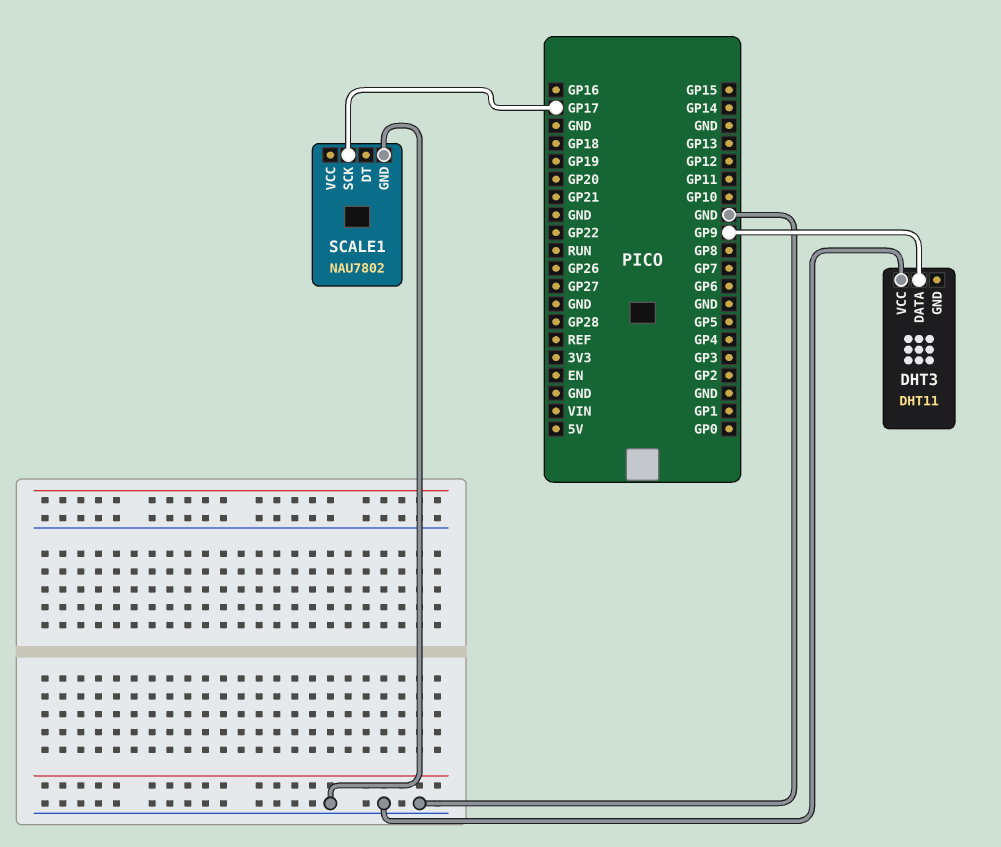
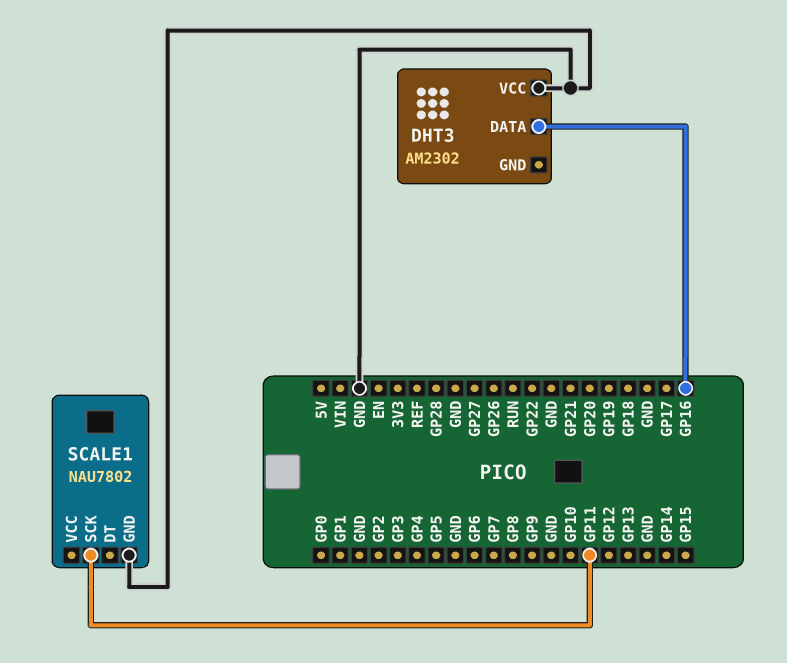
DHT3: DHT11 -> AM2302
DHT3 pin DATA: GP9 -> GP16
SCALE1 pin SCK: GP17 -> GP11

